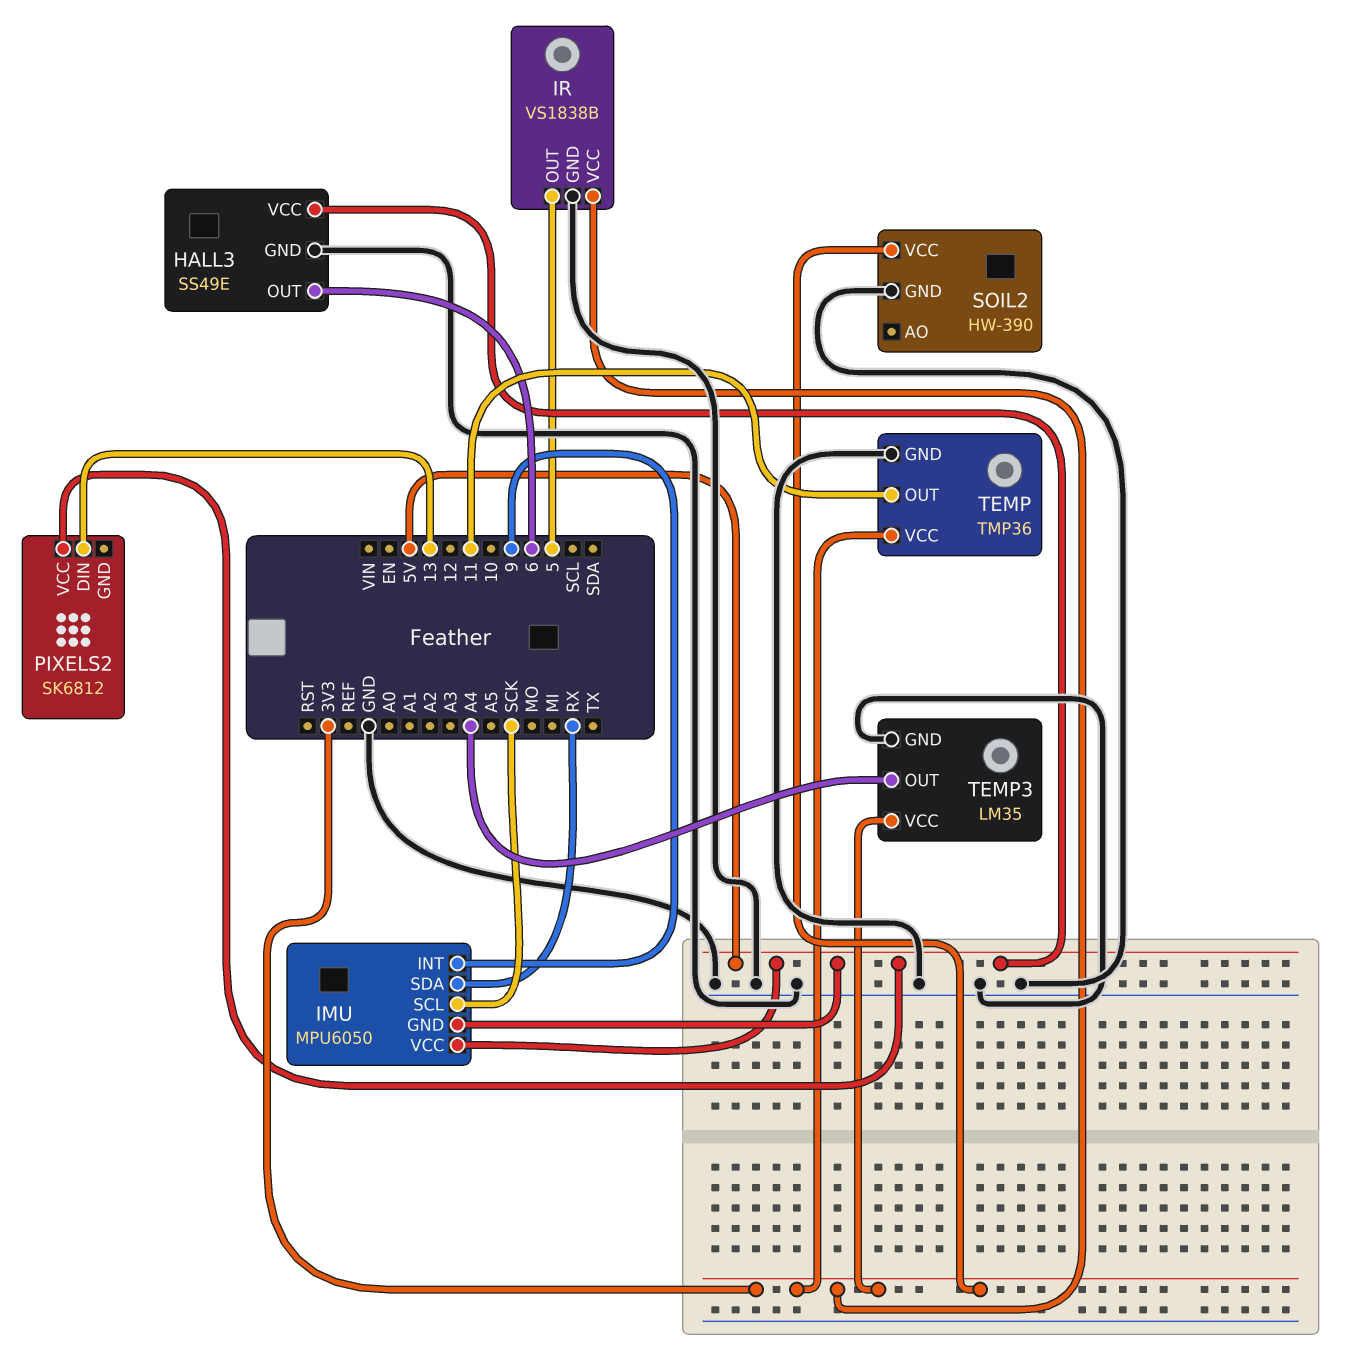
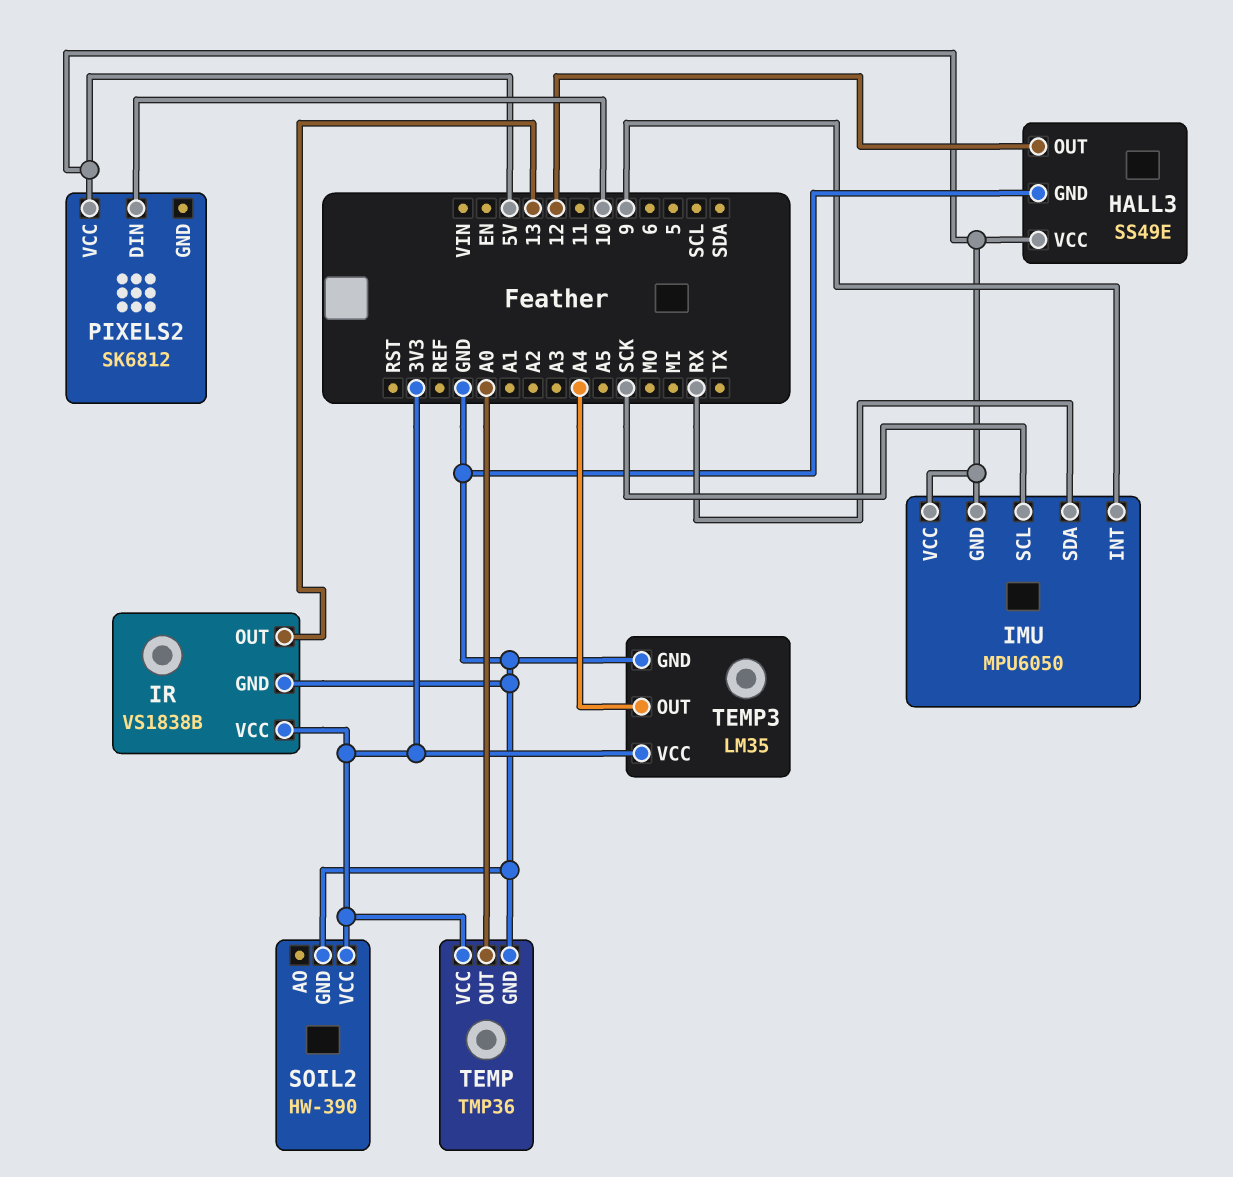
HALL3 pin OUT: 6 -> 12
IR pin OUT: 5 -> 13
PIXELS2 pin DIN: 13 -> 10
TEMP pin OUT: 11 -> A0

